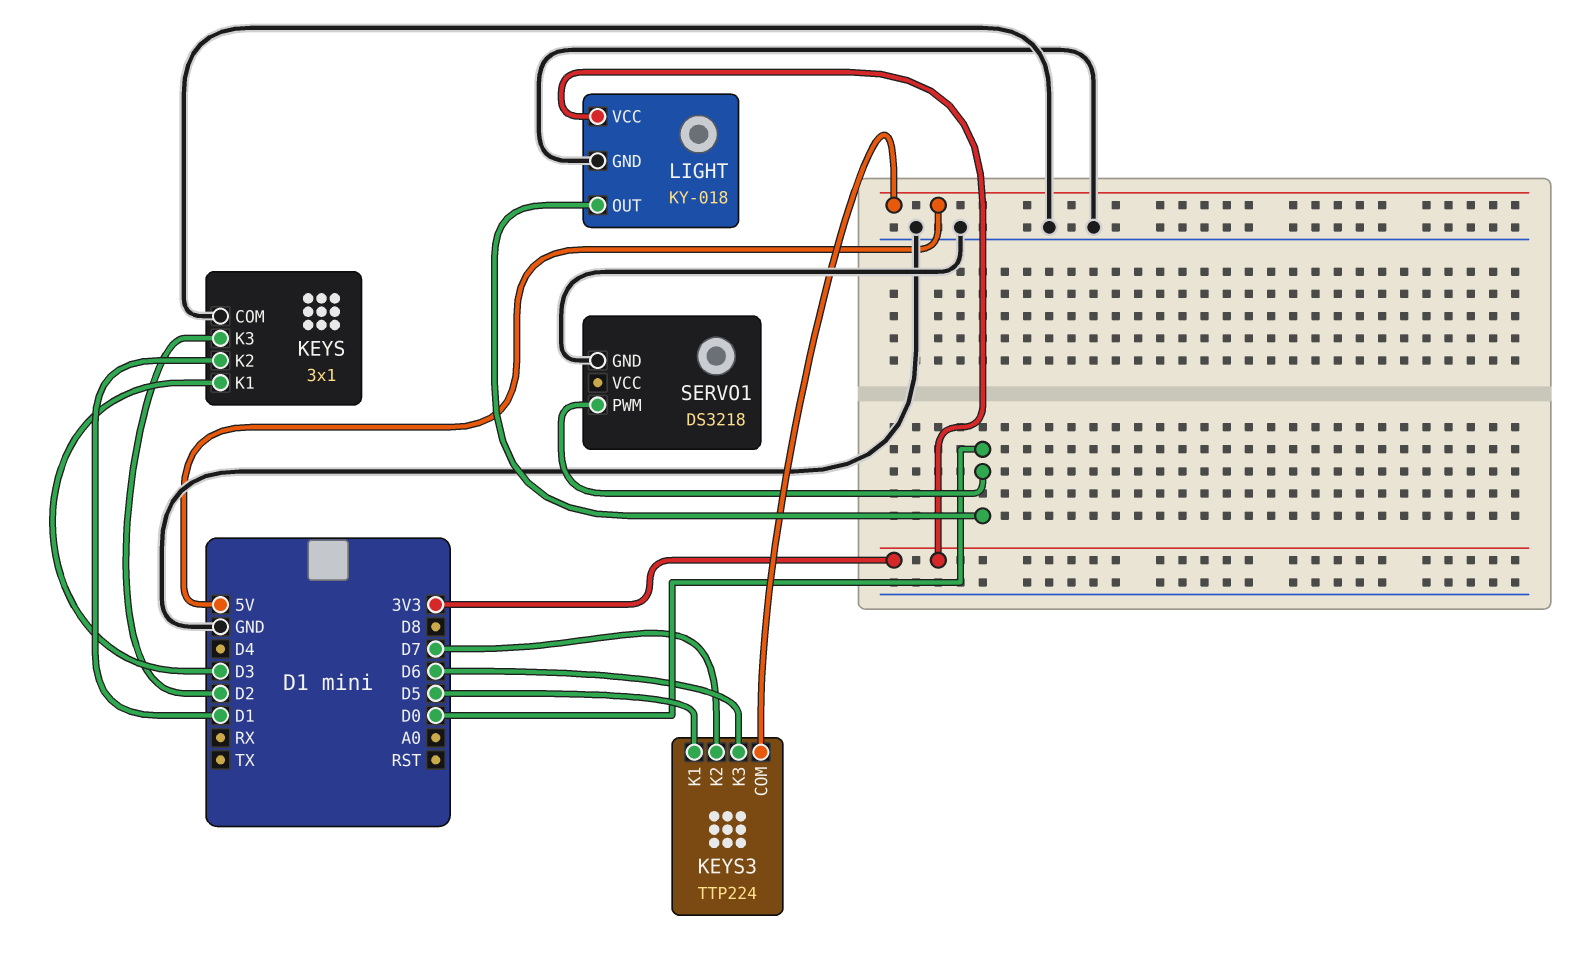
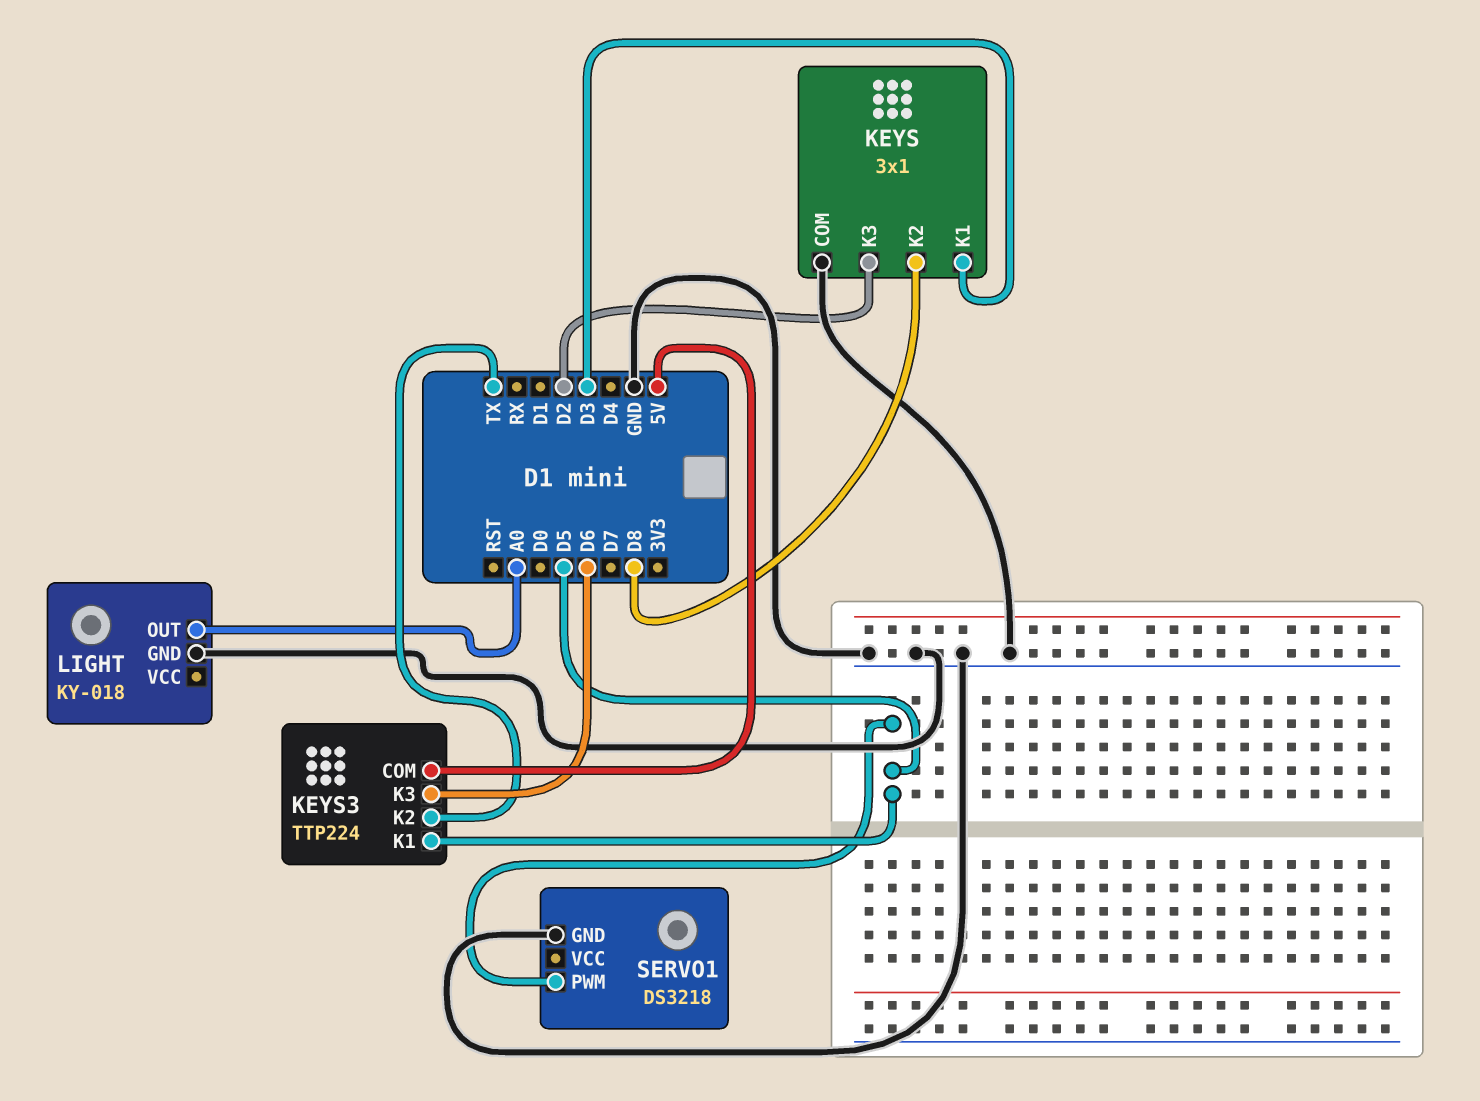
KEYS pin K2: D1 -> D8
KEYS3 pin K2: D7 -> TX
LIGHT pin OUT: D0 -> A0
LIGHT pin VCC: 3V3 -> none
SERVO1 pin PWM: D0 -> D5

